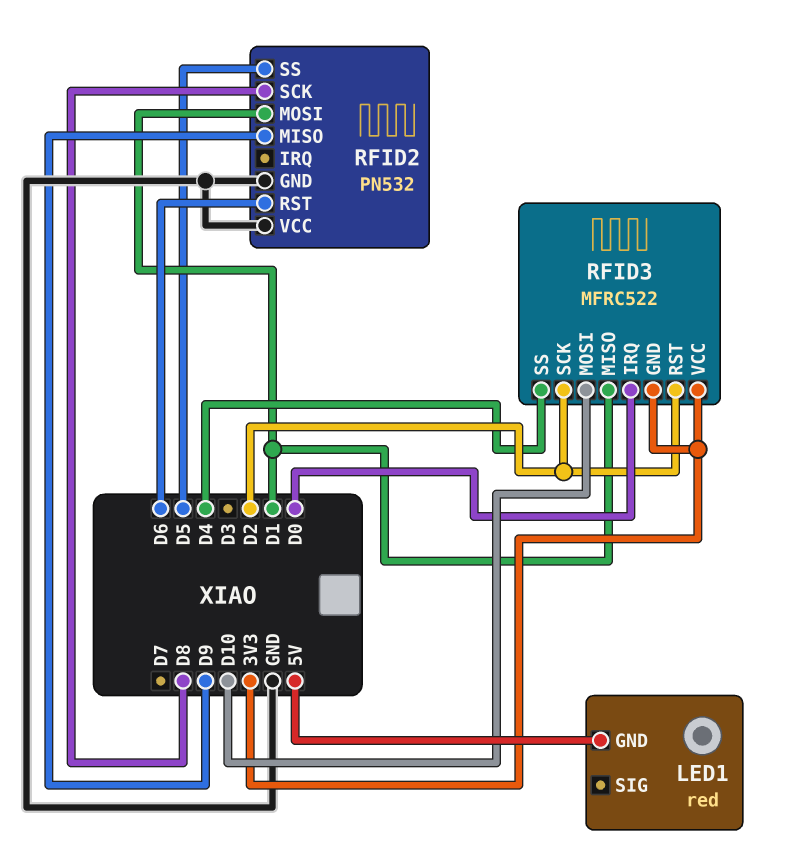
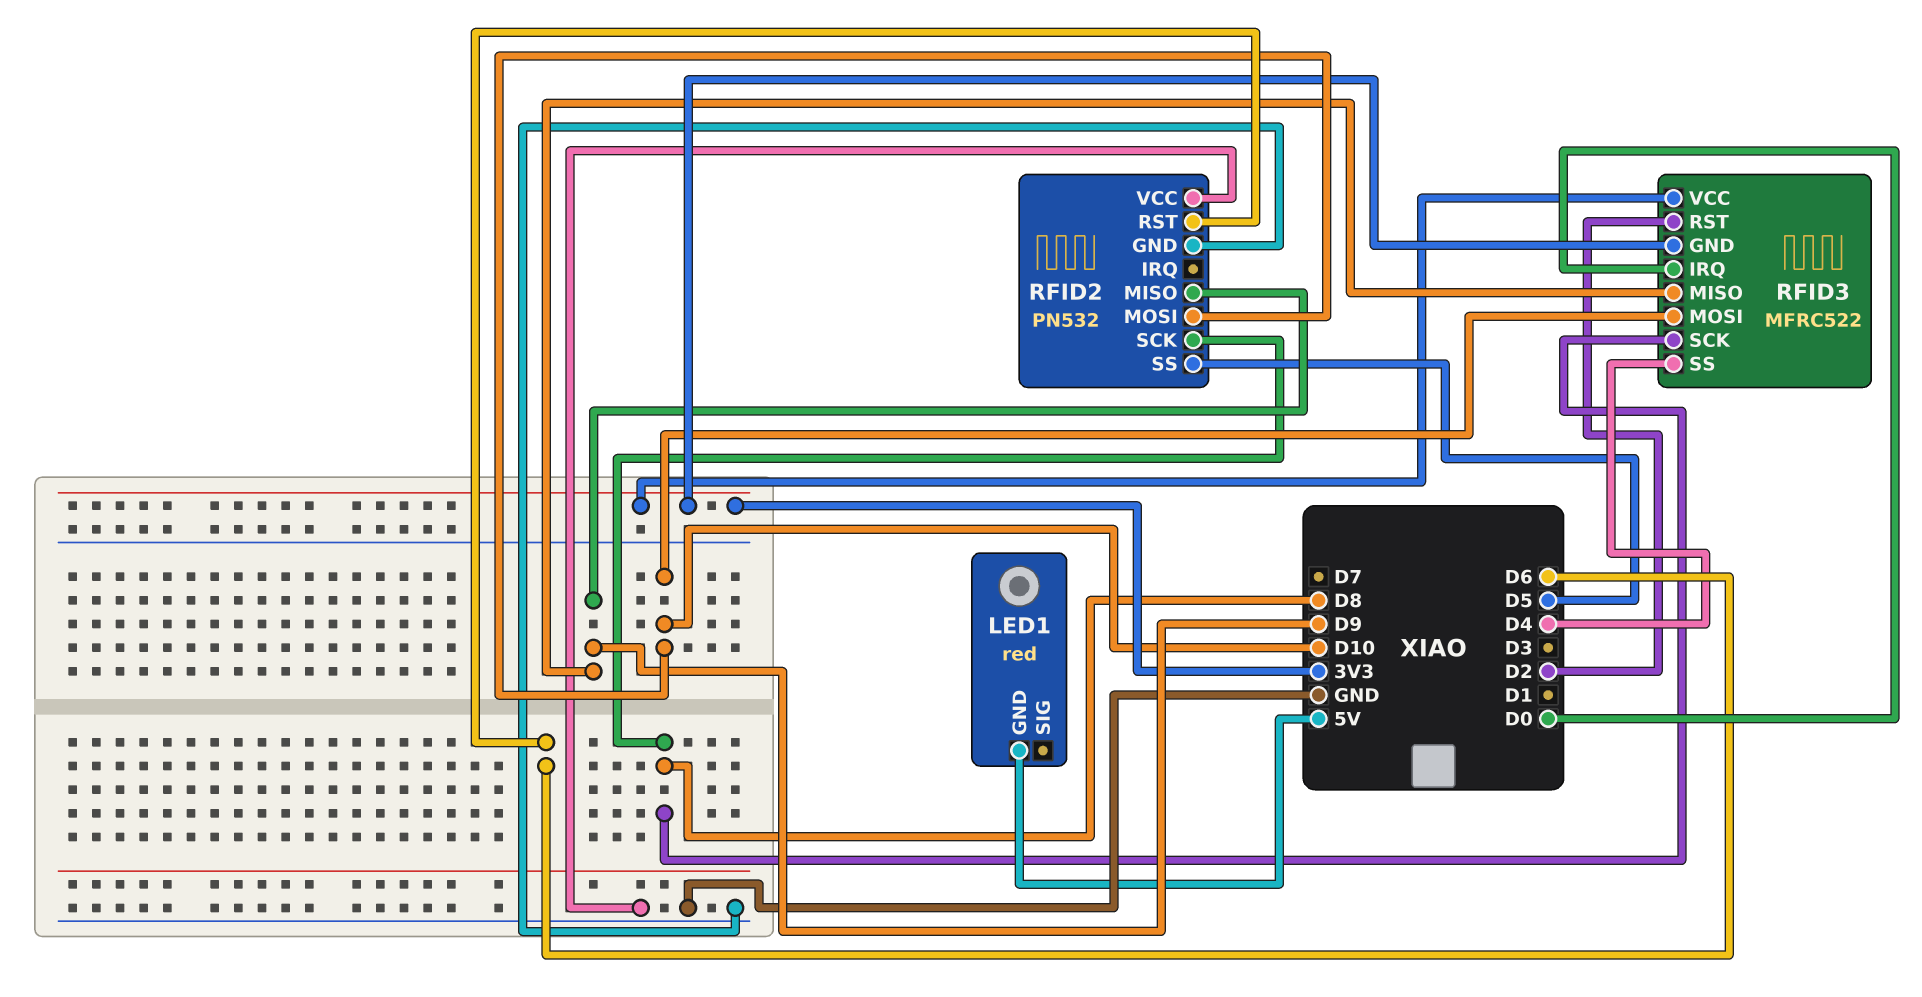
RFID2 pin MOSI: D1 -> D10
RFID3 pin MISO: D1 -> D9
RFID3 pin SCK: D2 -> D8

